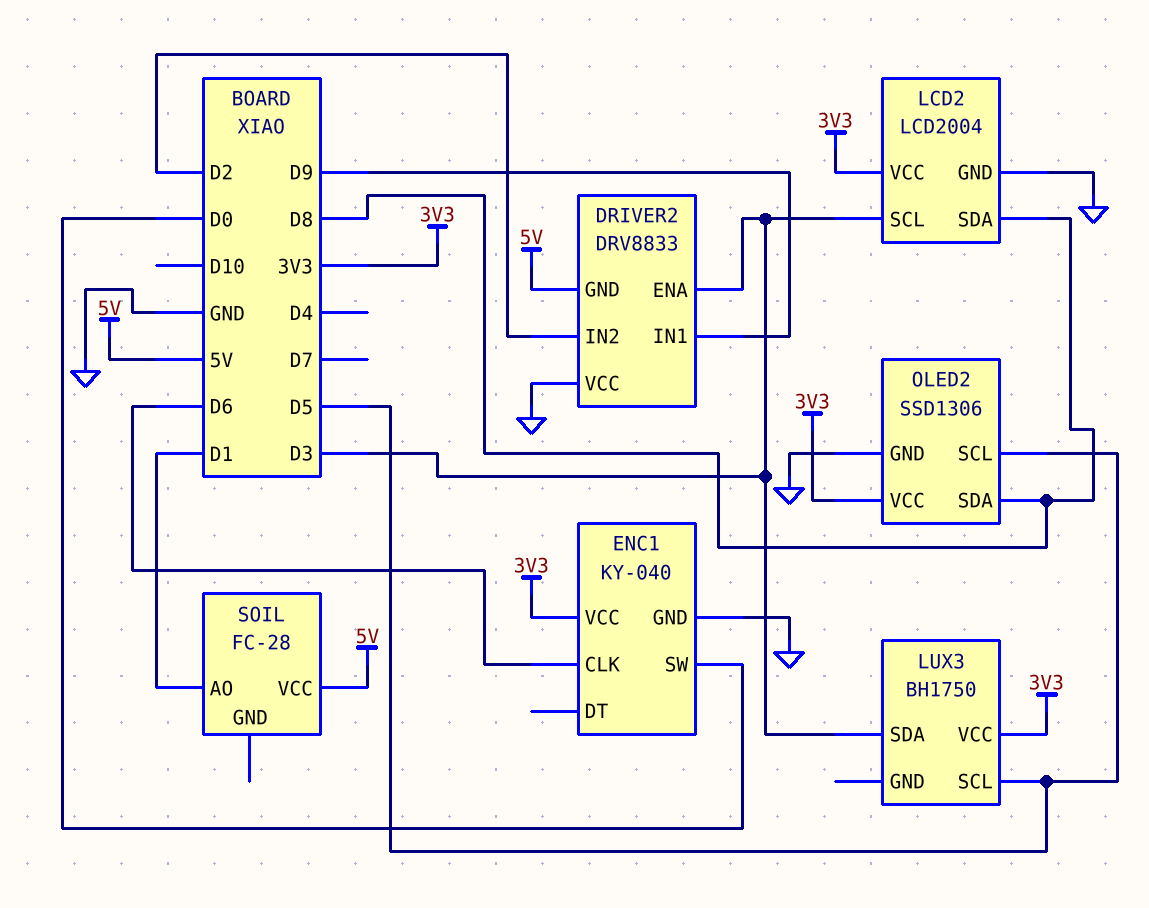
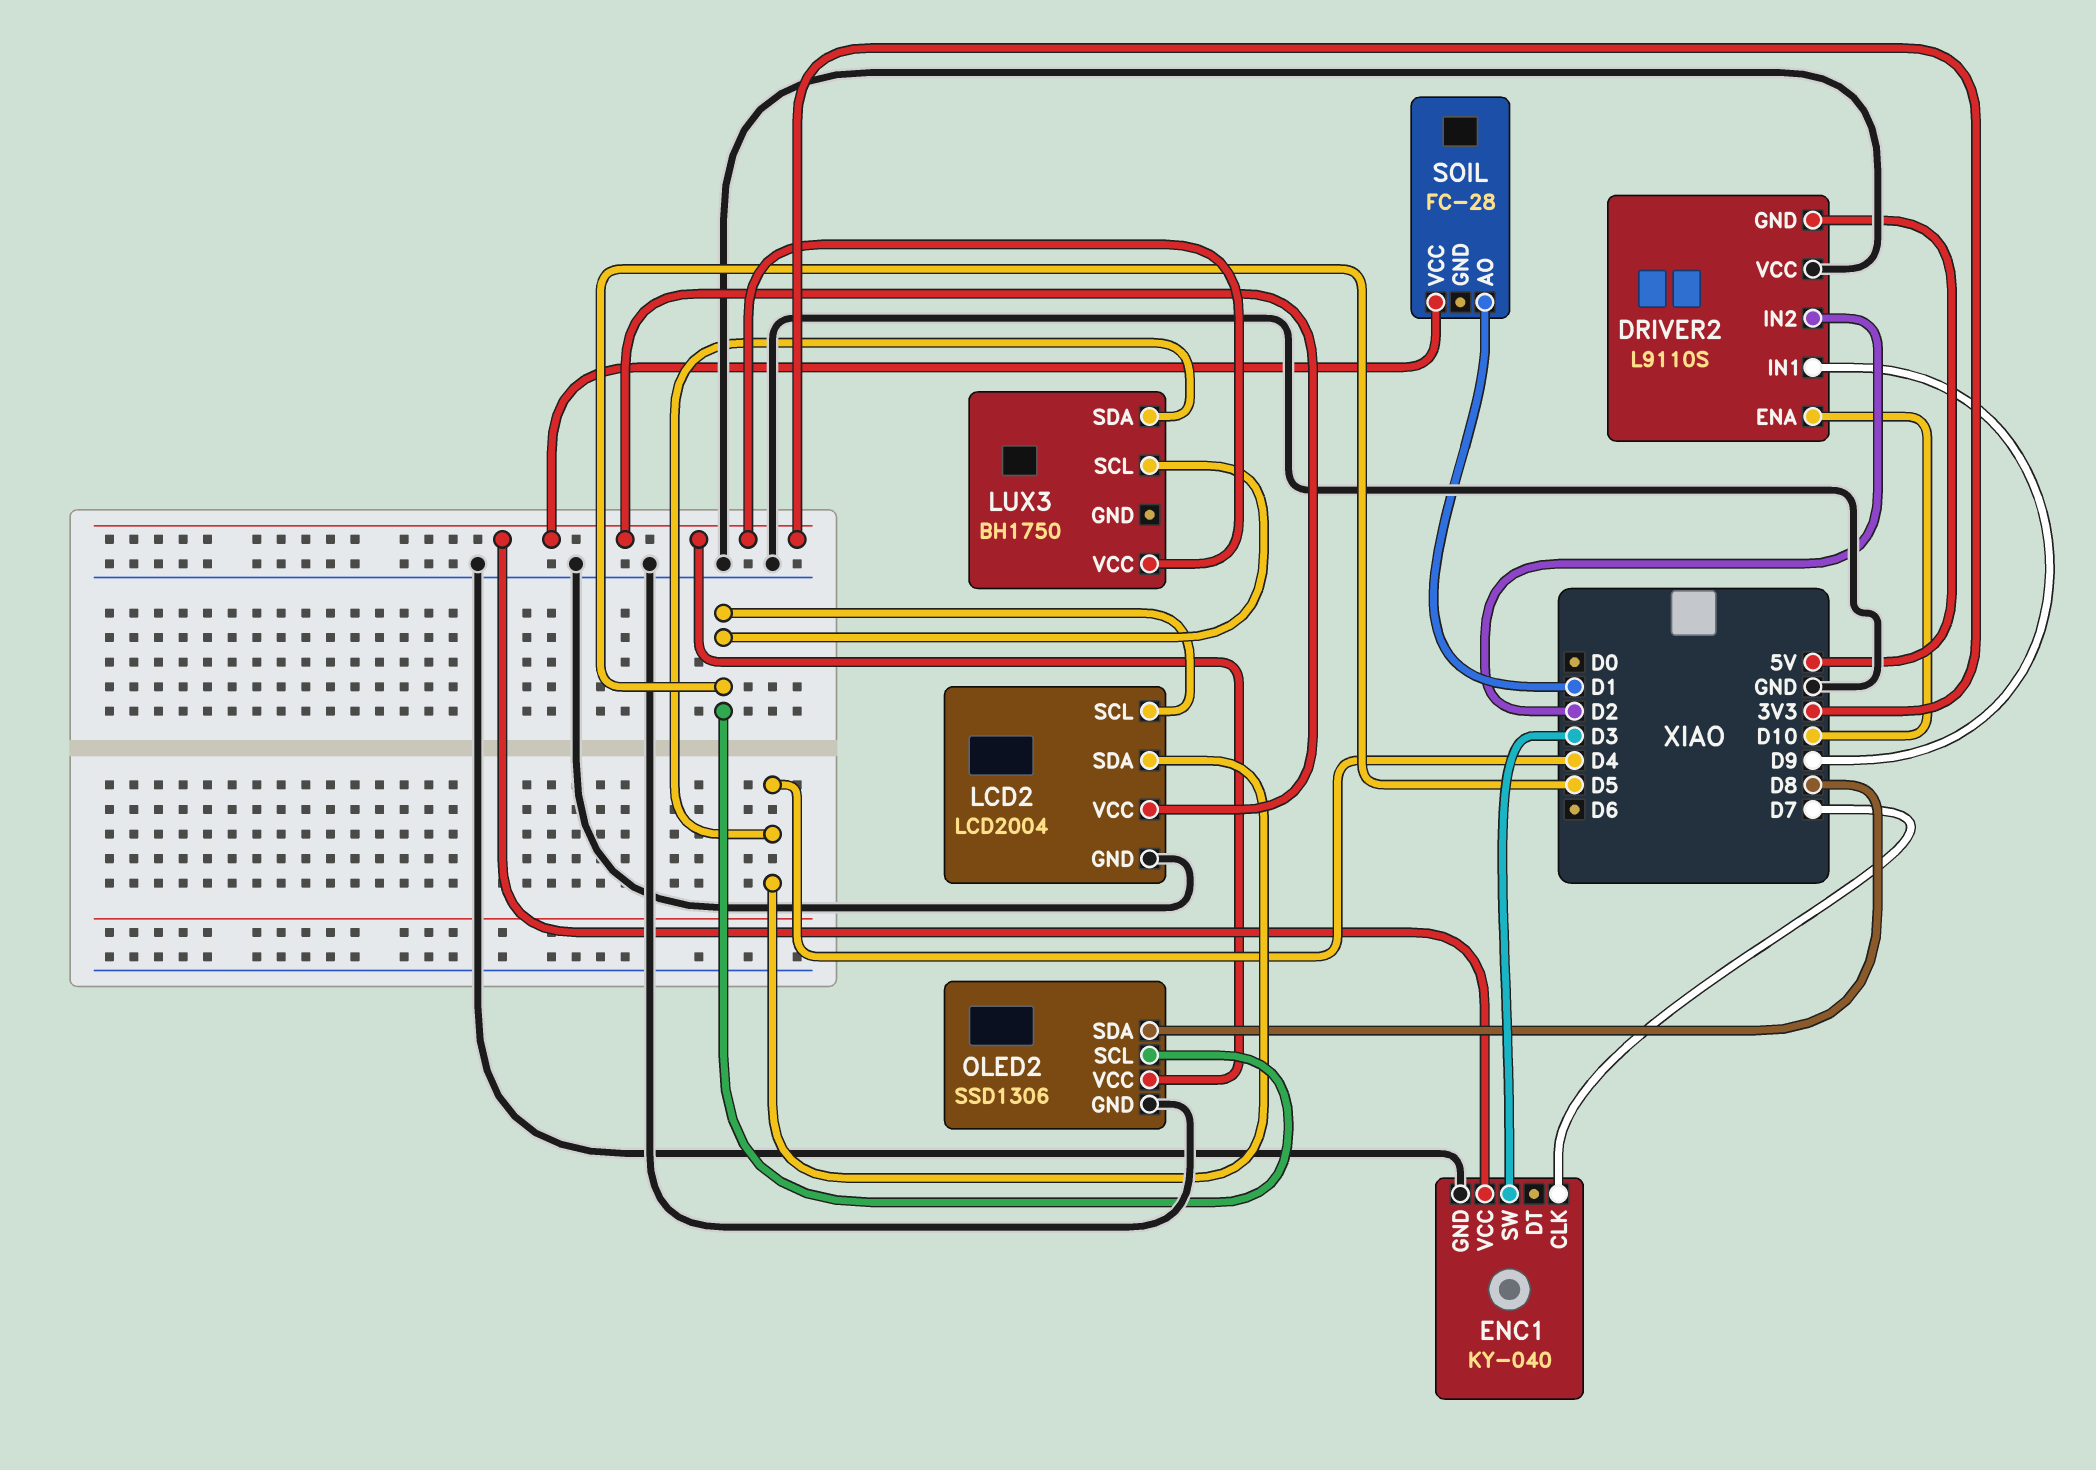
DRIVER2: DRV8833 -> L9110S
DRIVER2 pin ENA: D3 -> D10
ENC1 pin CLK: D6 -> D7
ENC1 pin SW: D0 -> D3
LCD2 pin SCL: D3 -> D5
LCD2 pin SDA: D8 -> D4
LUX3 pin SDA: D3 -> D4
SOIL pin VCC: 5V -> 3V3

